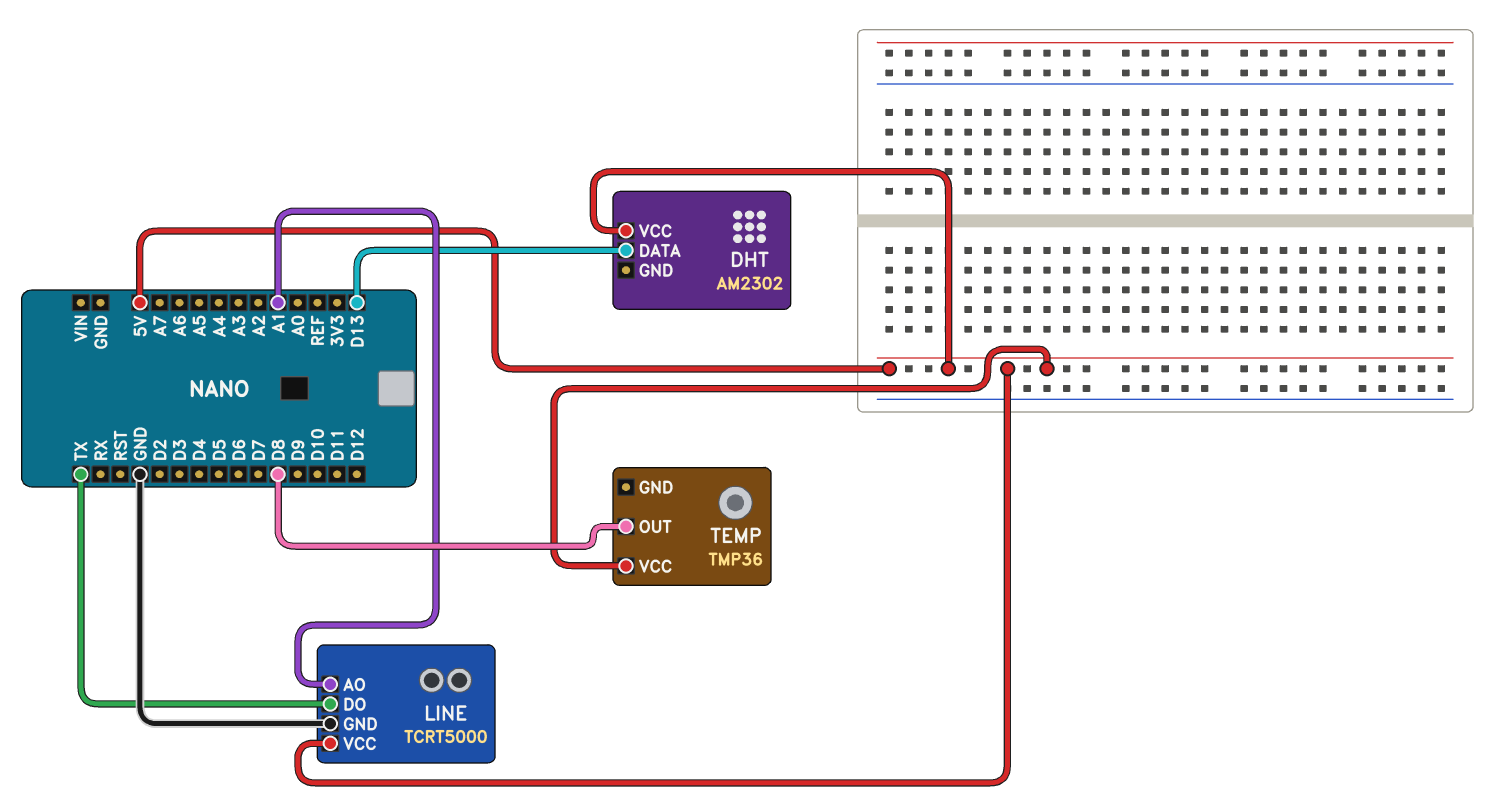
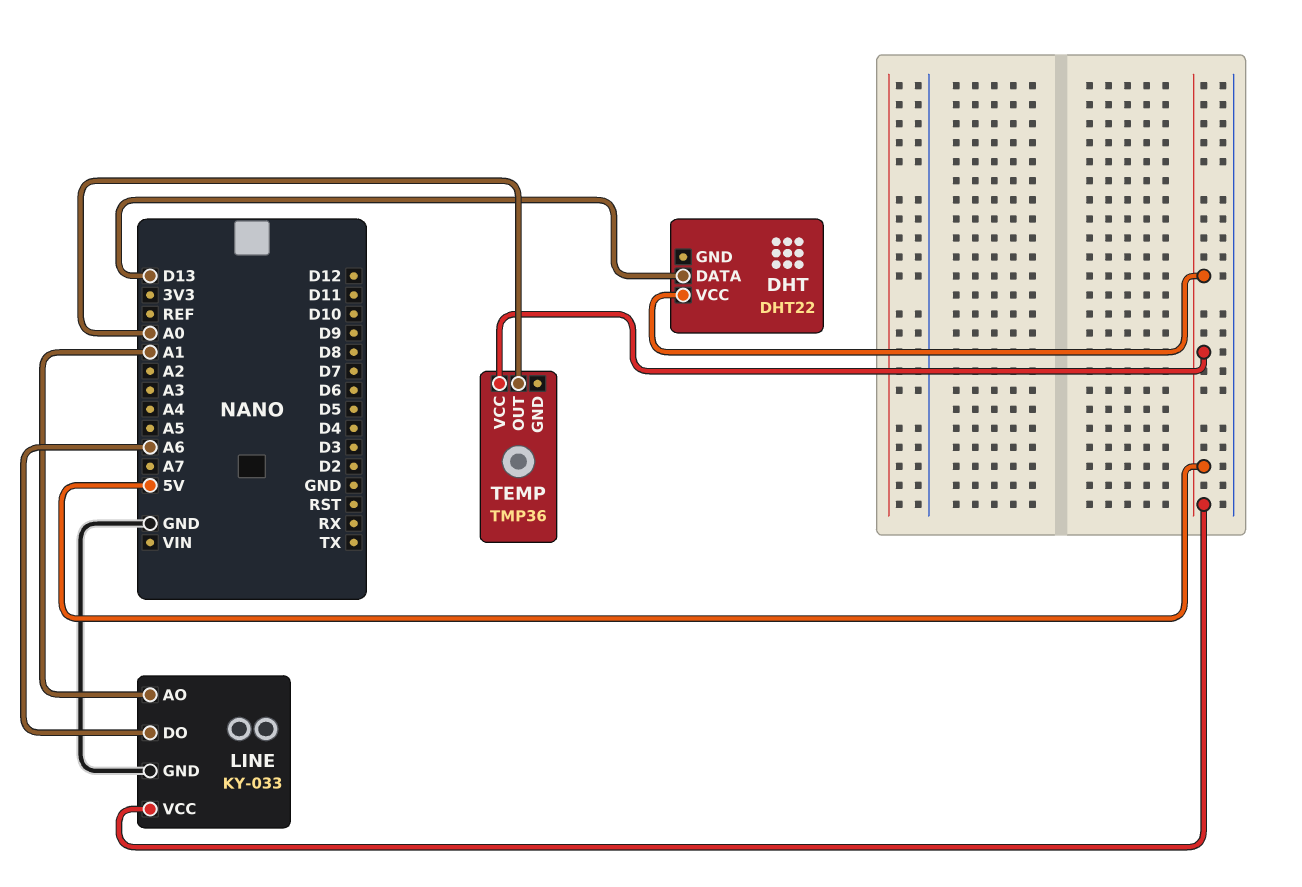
DHT: AM2302 -> DHT22
LINE: TCRT5000 -> KY-033
LINE pin DO: TX -> A6
TEMP pin OUT: D8 -> A0

